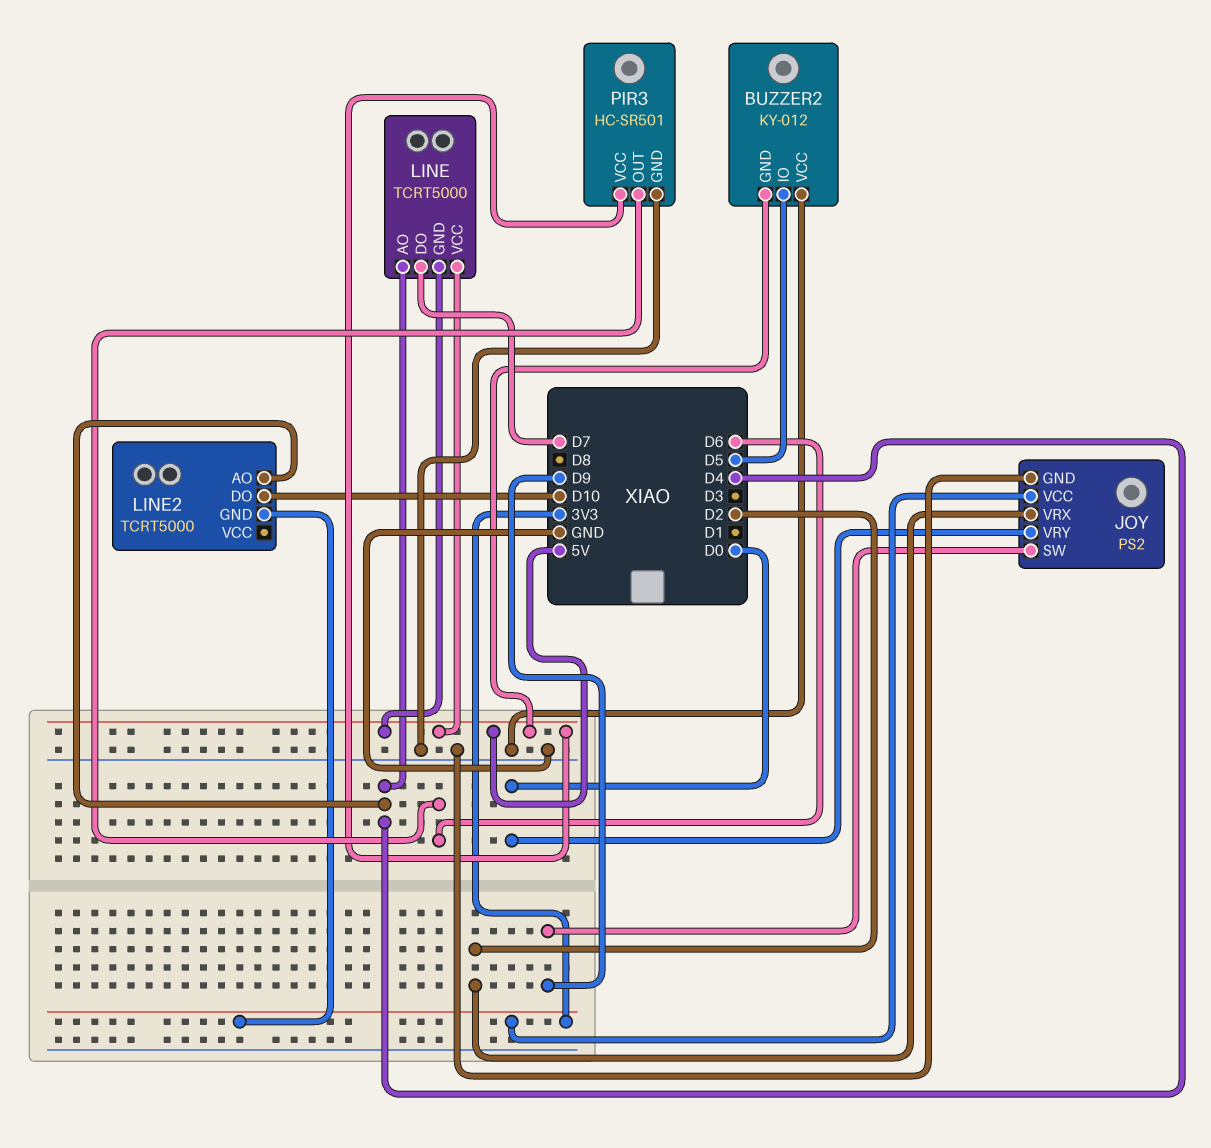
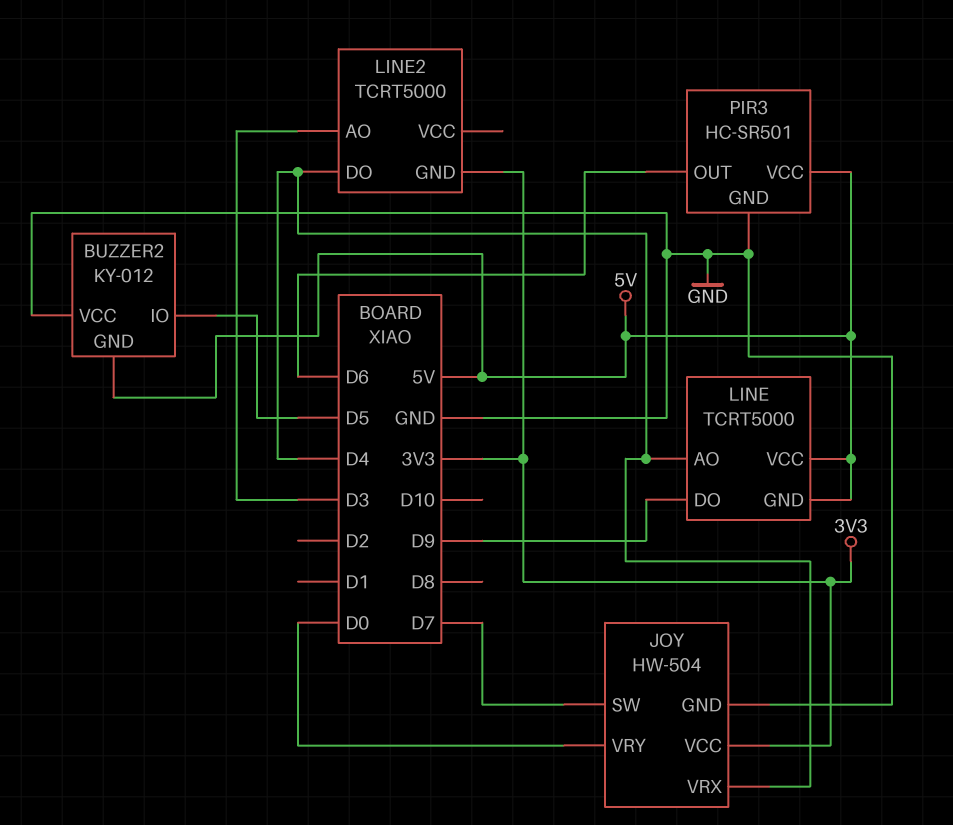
JOY: PS2 -> HW-504
JOY pin SW: D9 -> D7
JOY pin VRX: D2 -> D4
LINE pin DO: D7 -> D9
LINE2 pin AO: D4 -> D3
LINE2 pin DO: D10 -> D4

